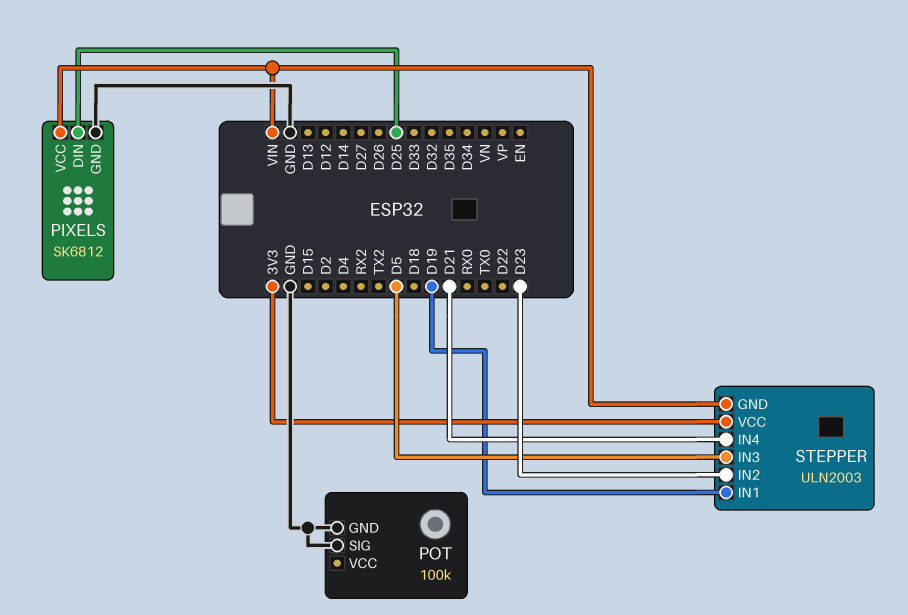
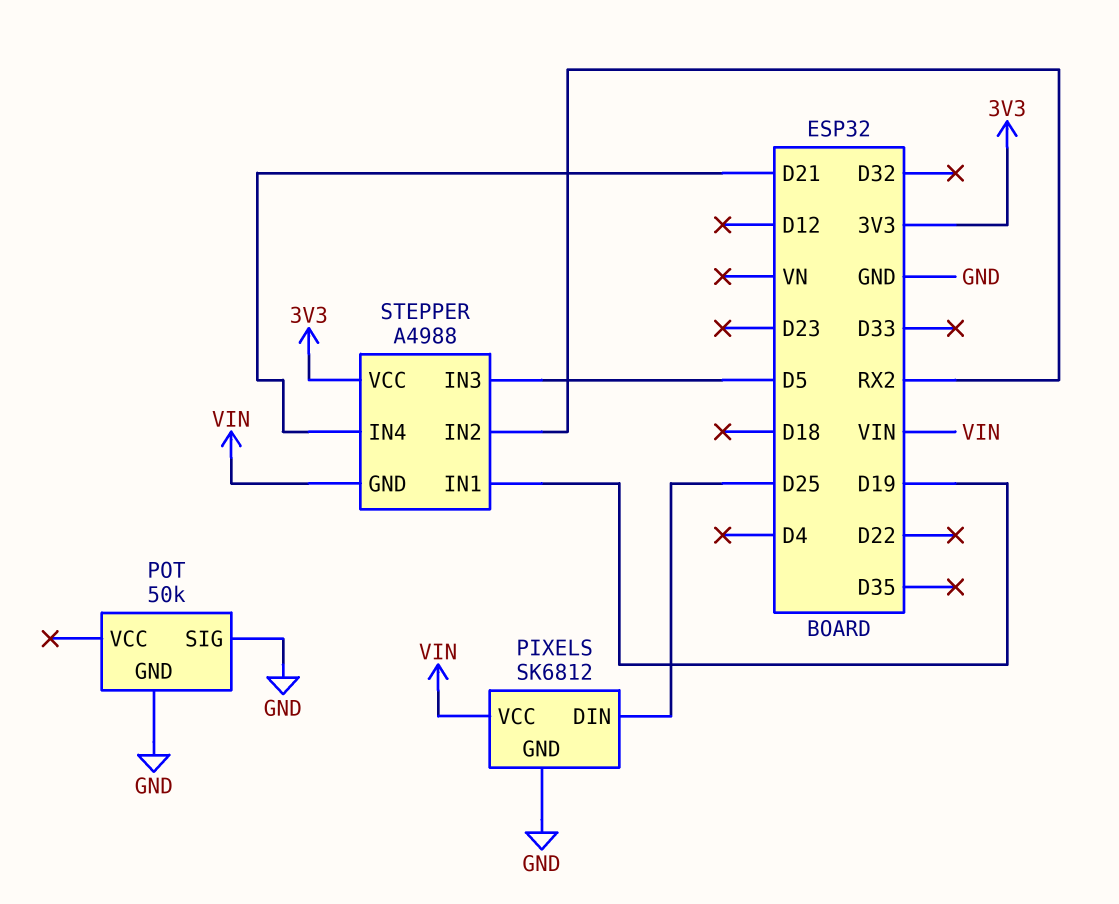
POT: 100k -> 50k
STEPPER: ULN2003 -> A4988
STEPPER pin IN2: D23 -> RX2

